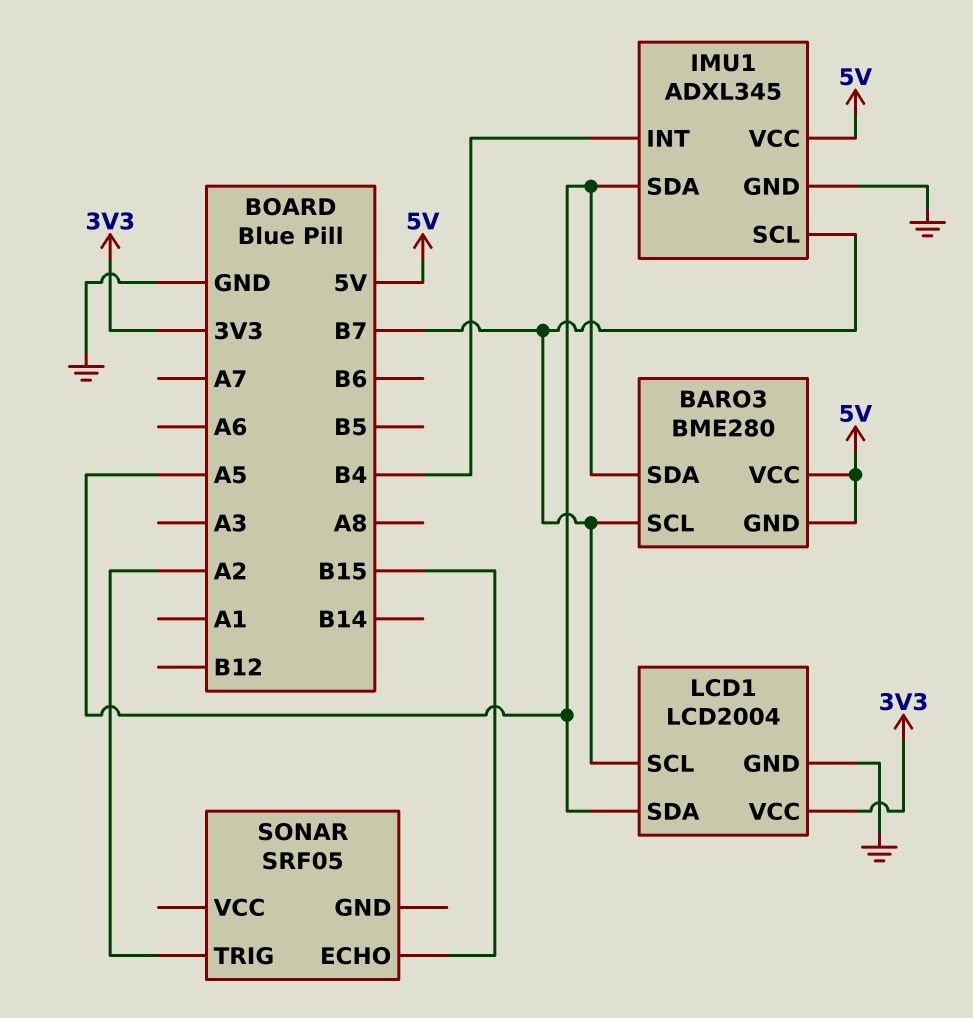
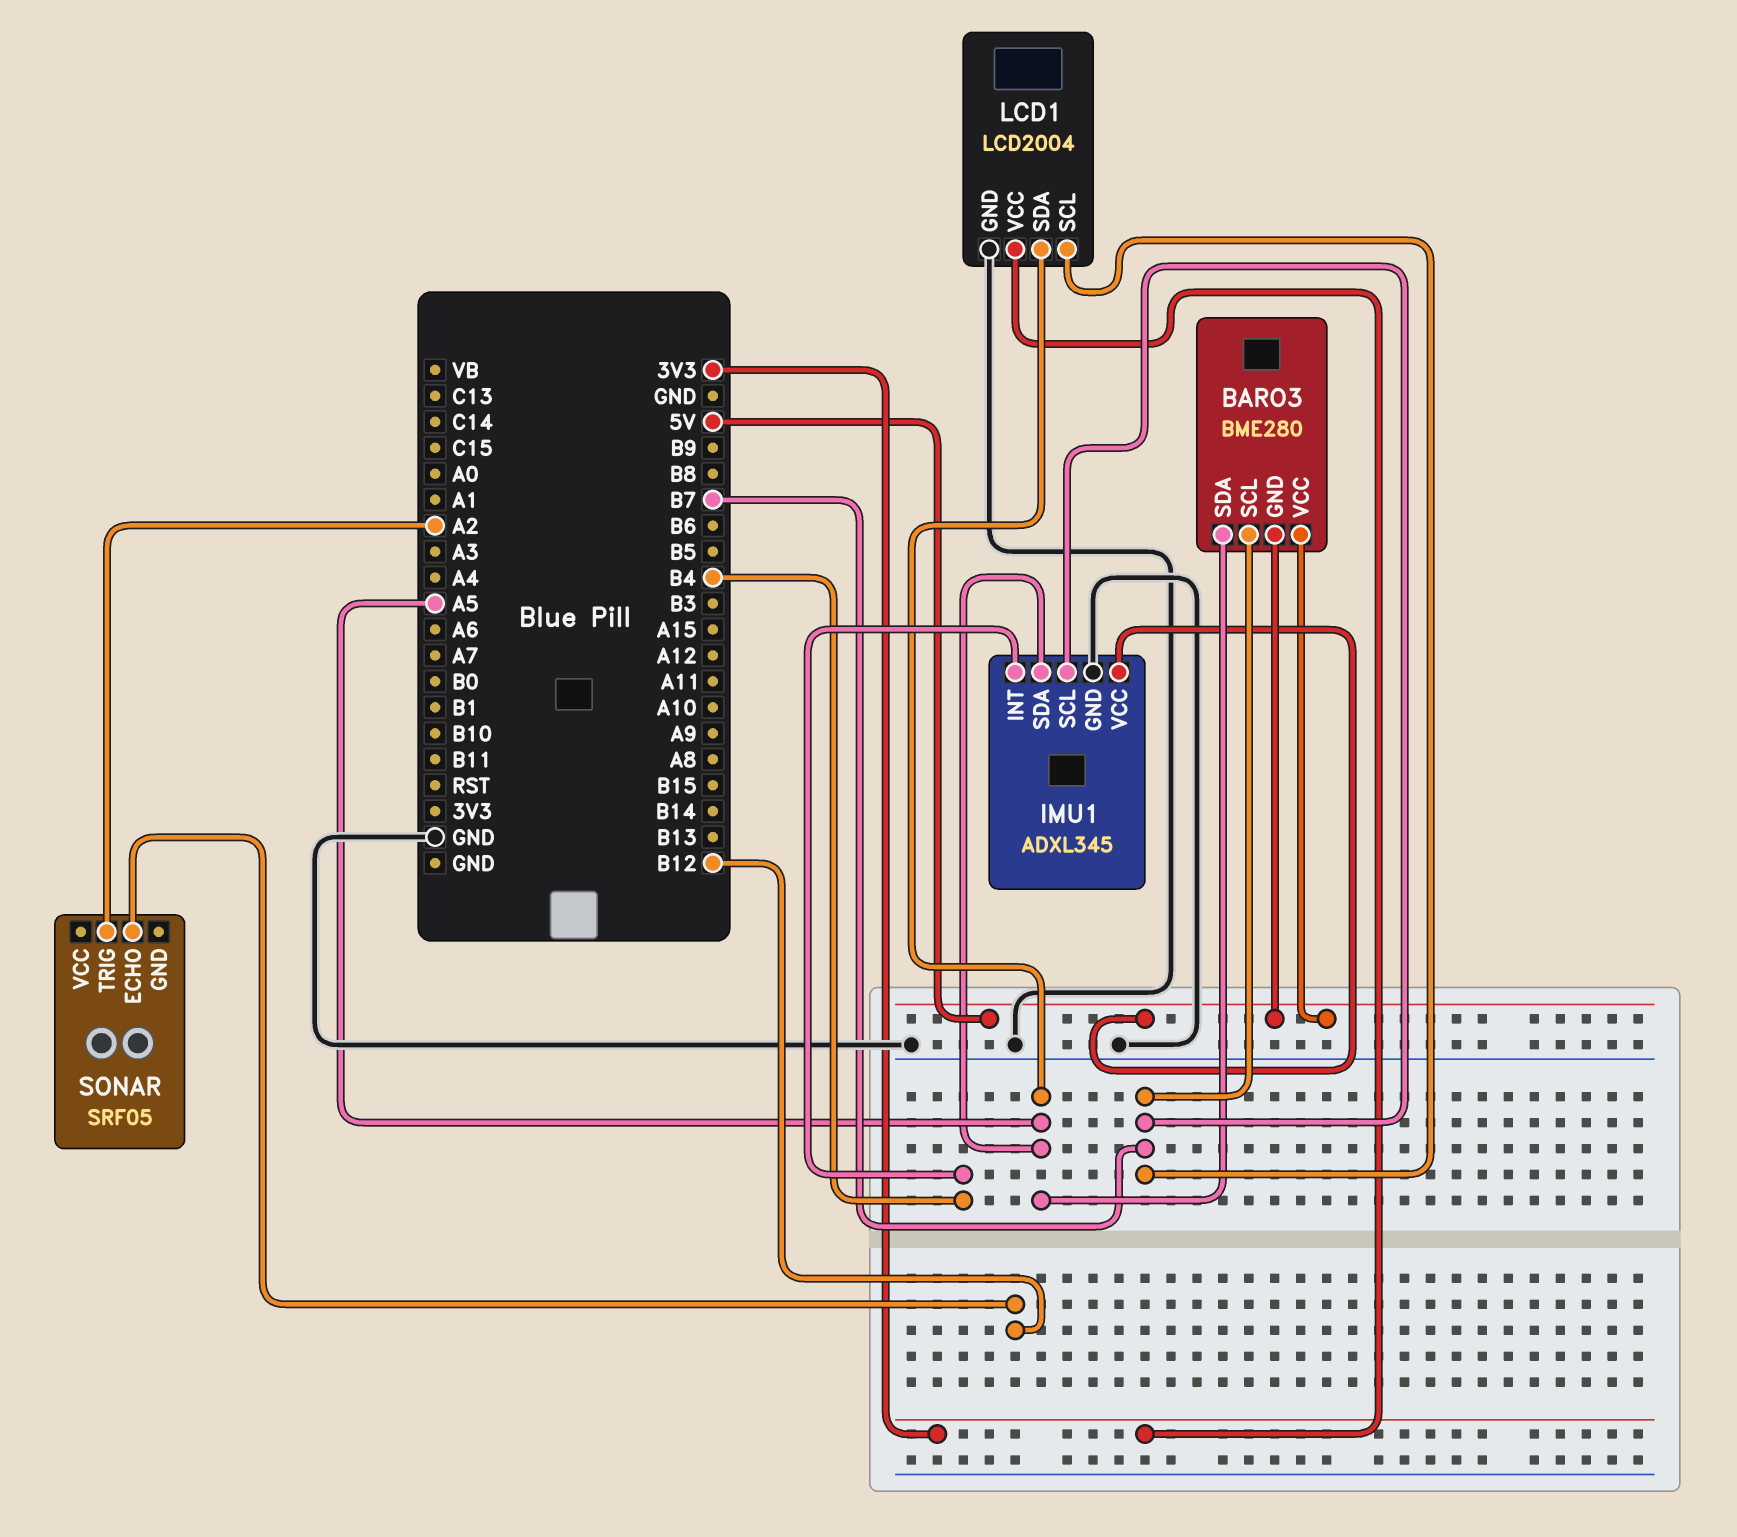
SONAR pin ECHO: B15 -> B12

